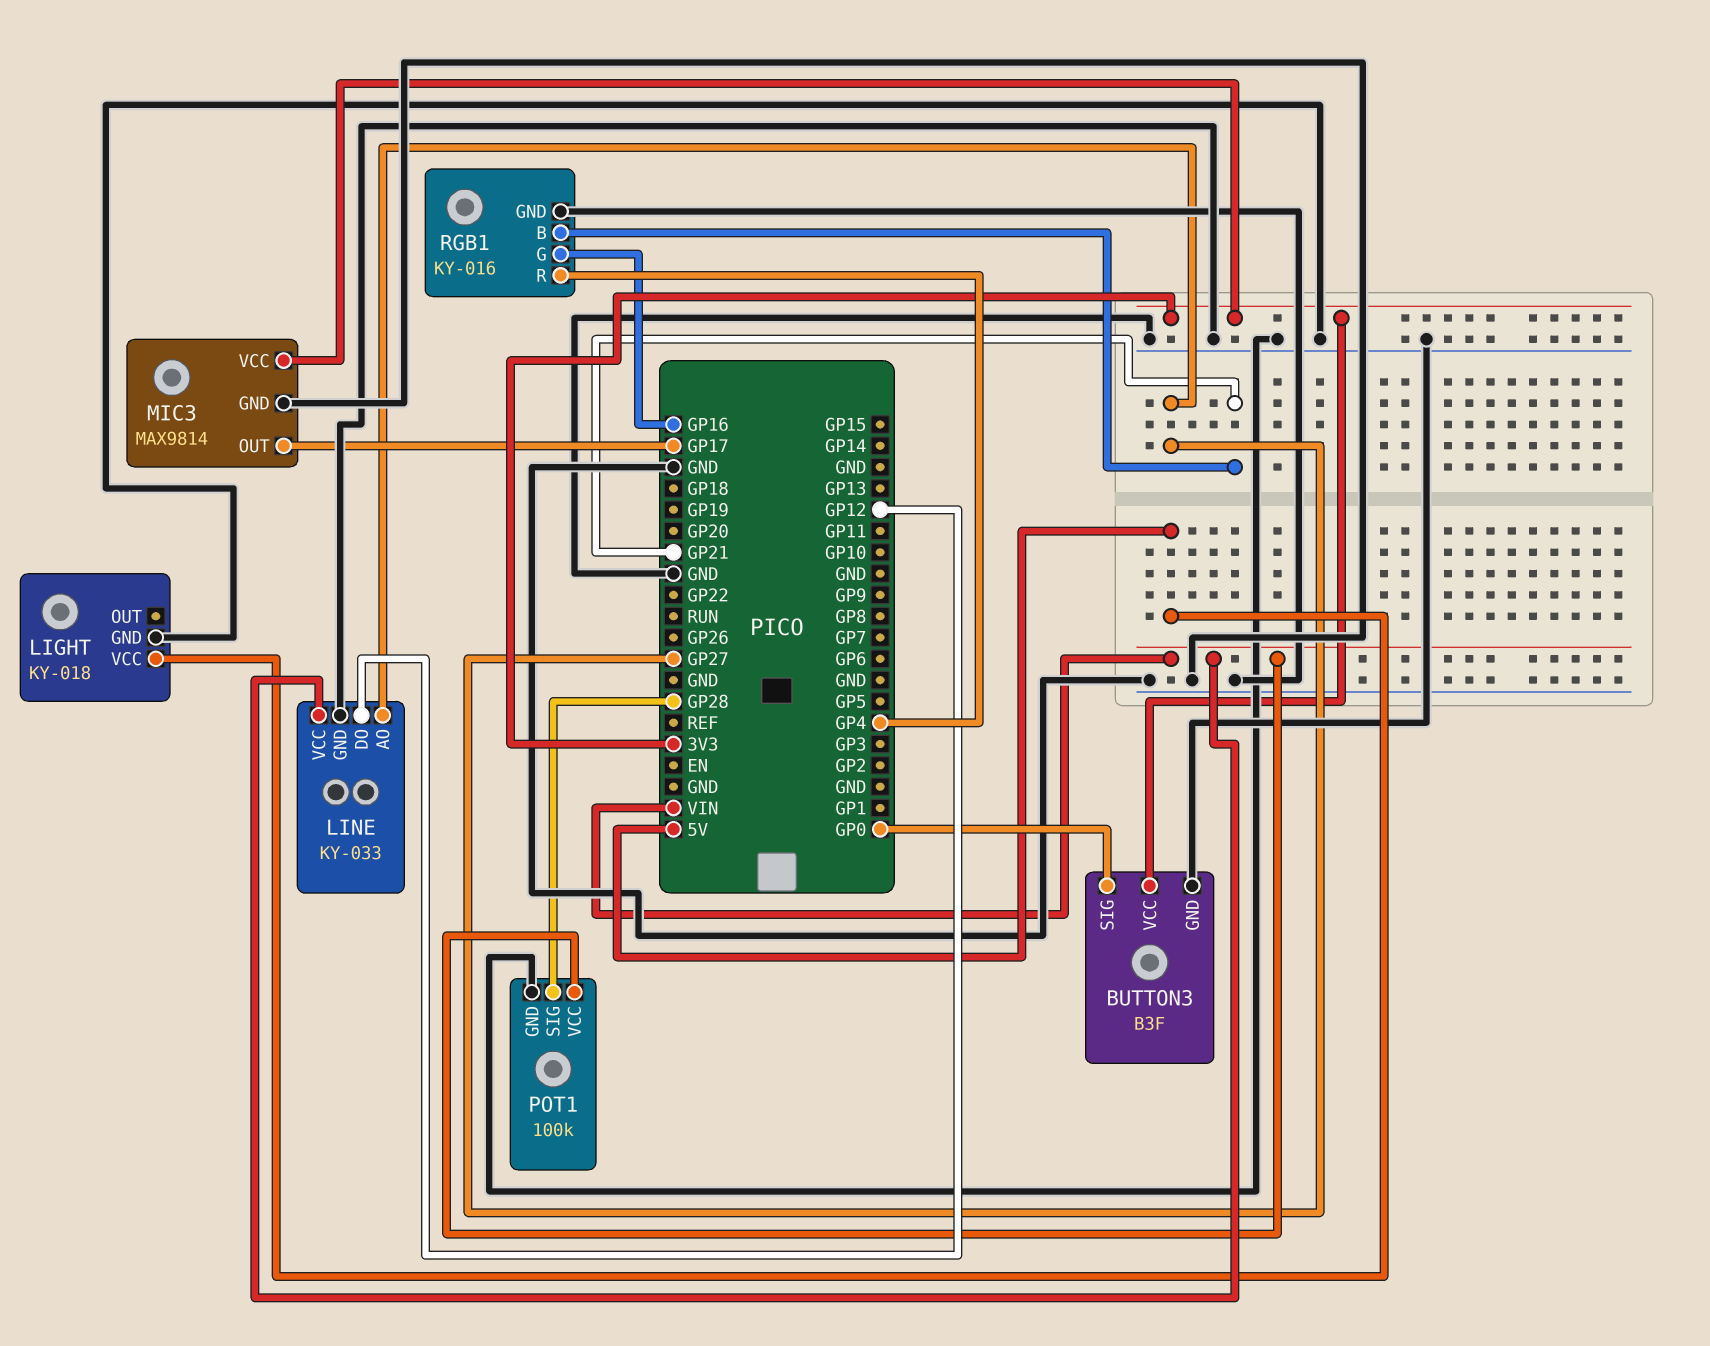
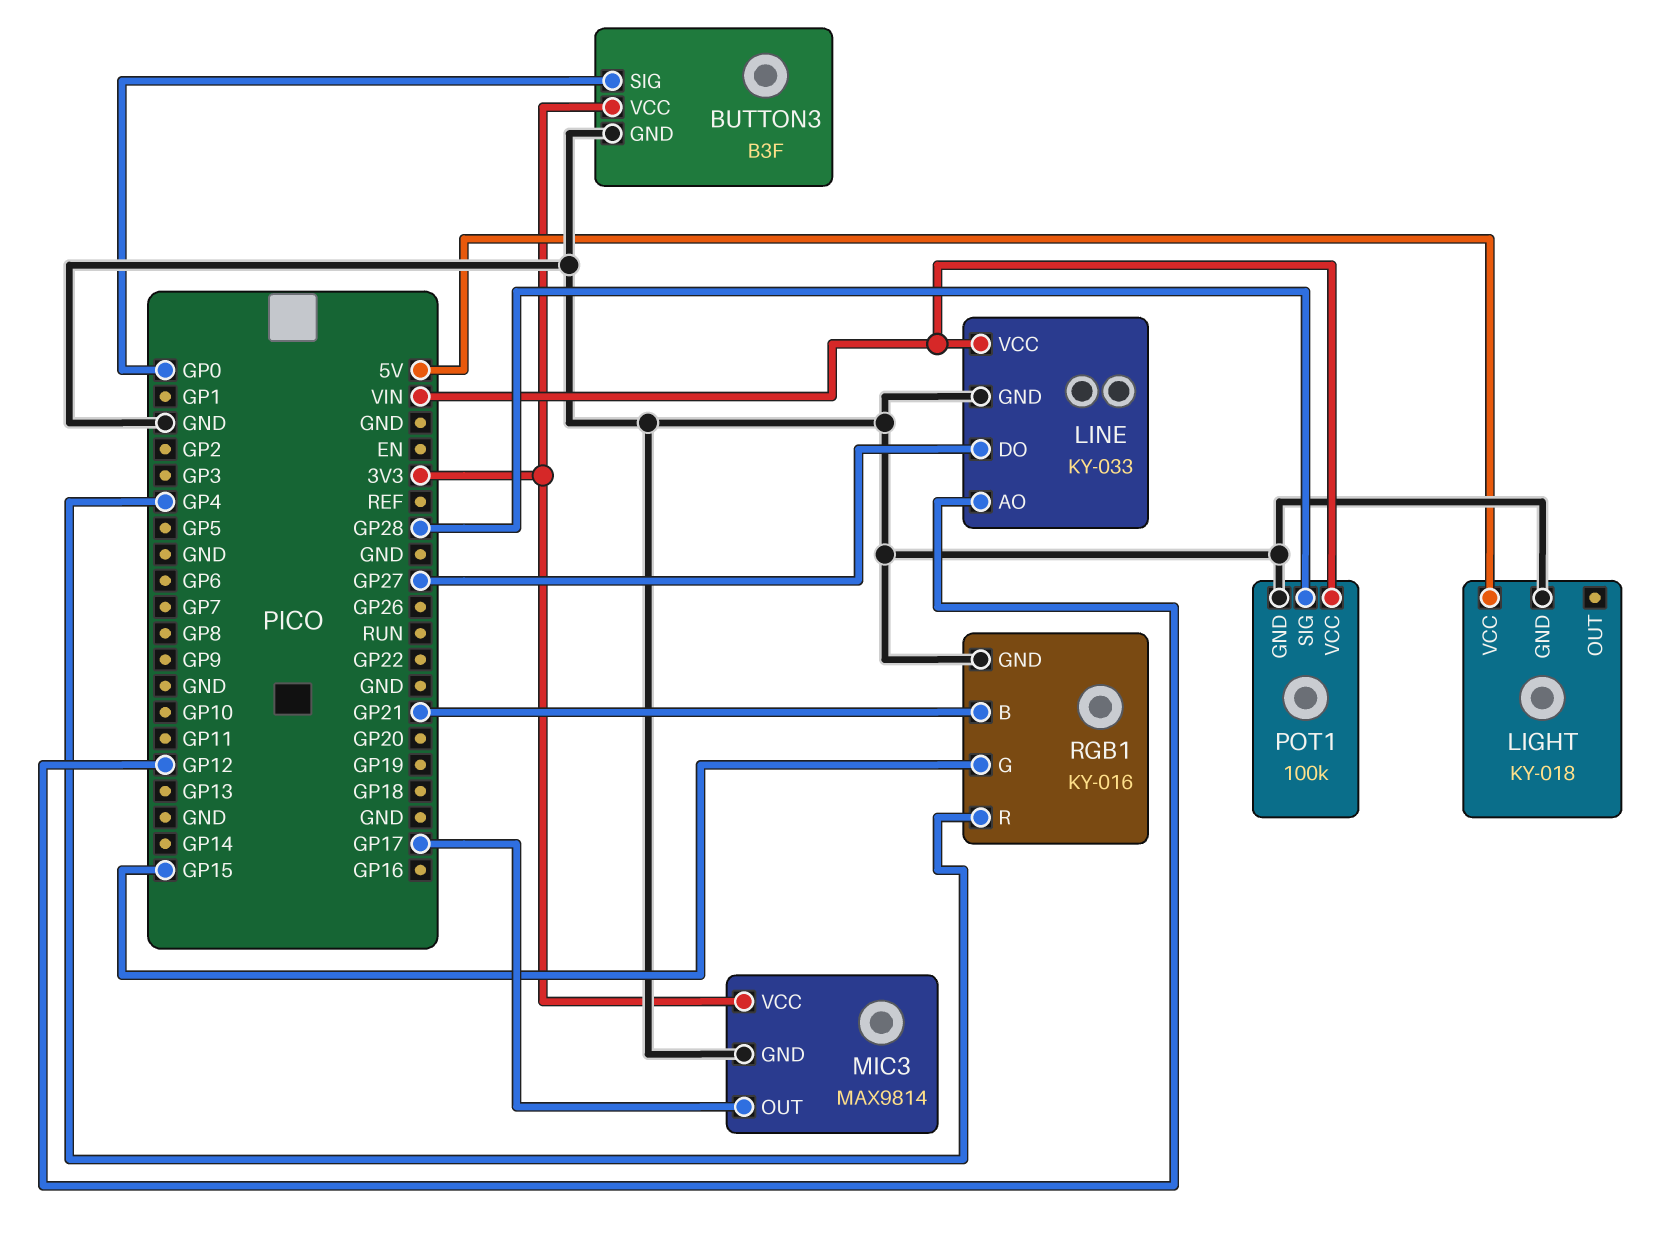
LINE pin AO: GP27 -> GP12
LINE pin DO: GP12 -> GP27
RGB1 pin G: GP16 -> GP15

